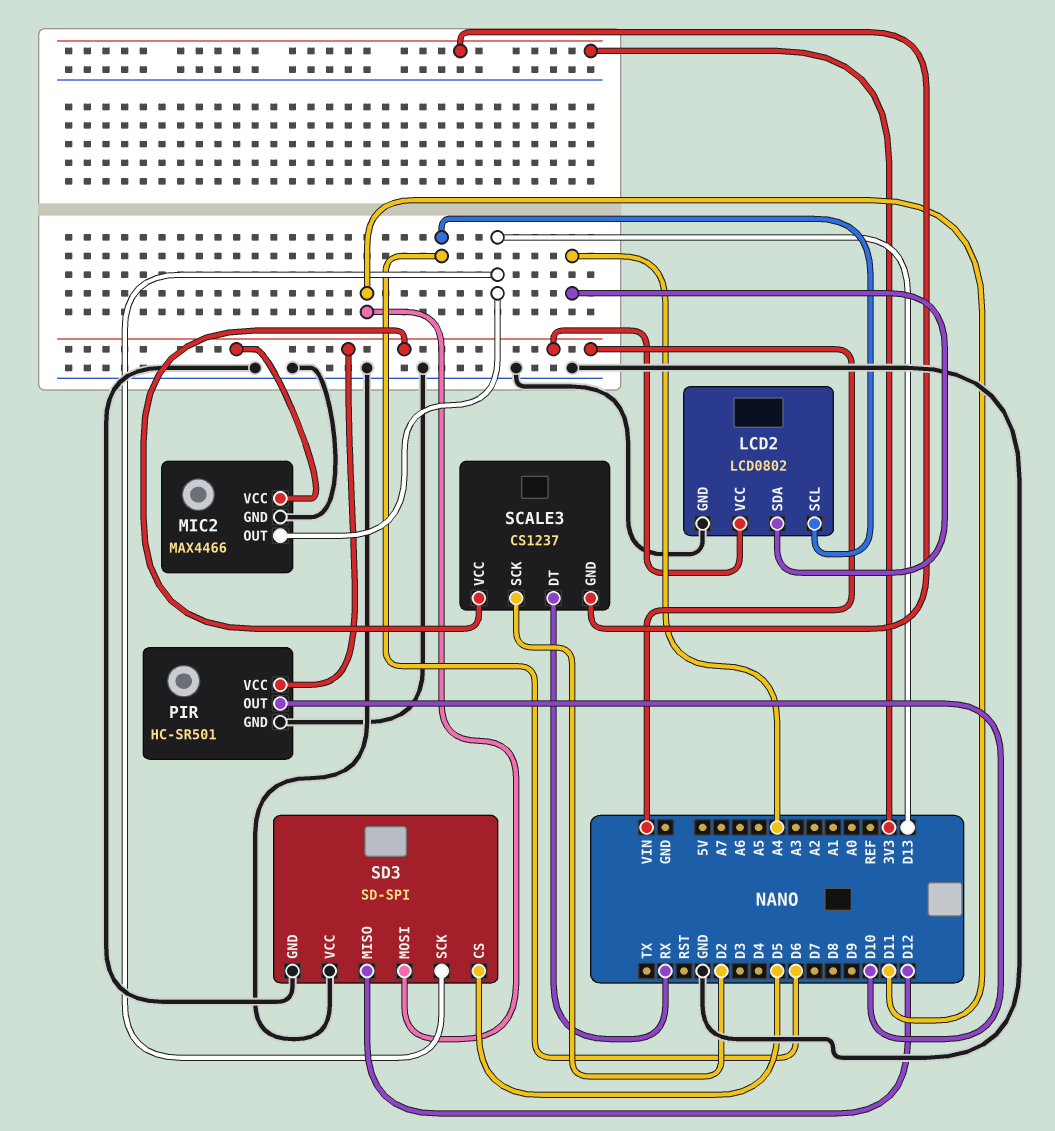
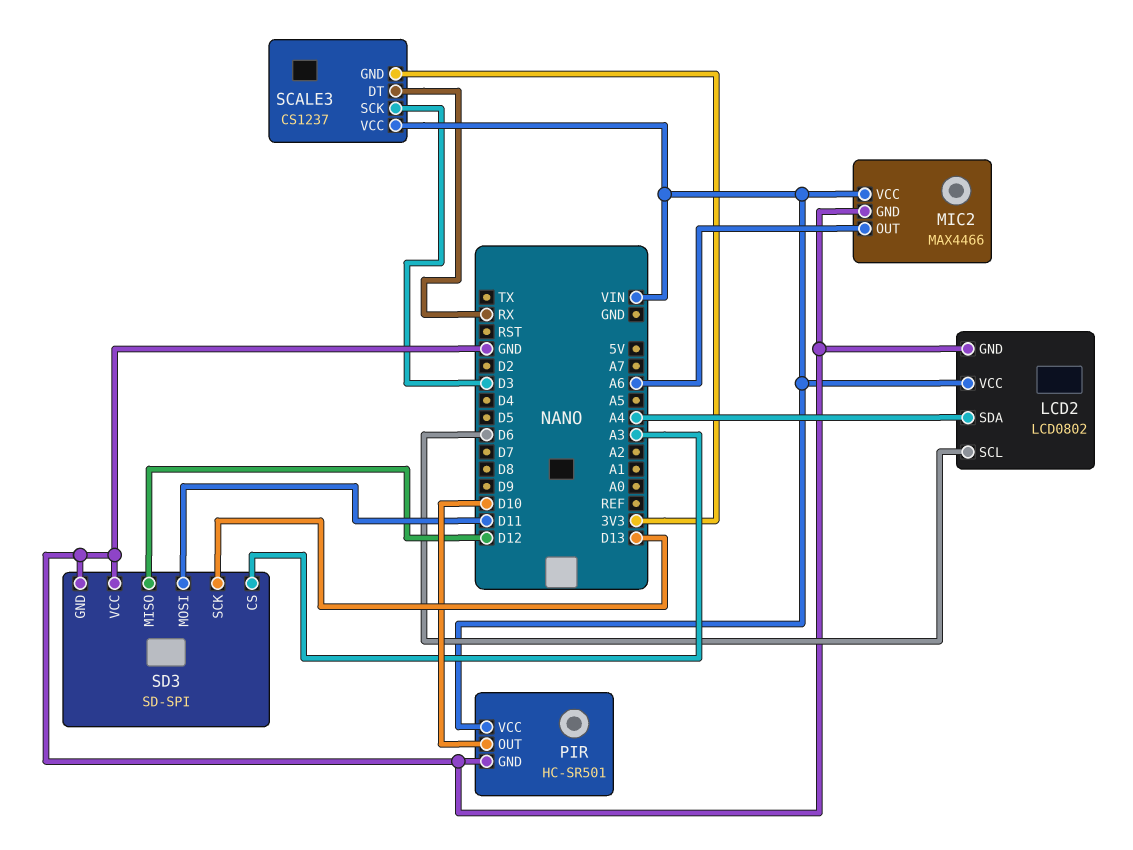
MIC2 pin OUT: D13 -> A6
SCALE3 pin SCK: D2 -> D3
SD3 pin CS: D5 -> A3

